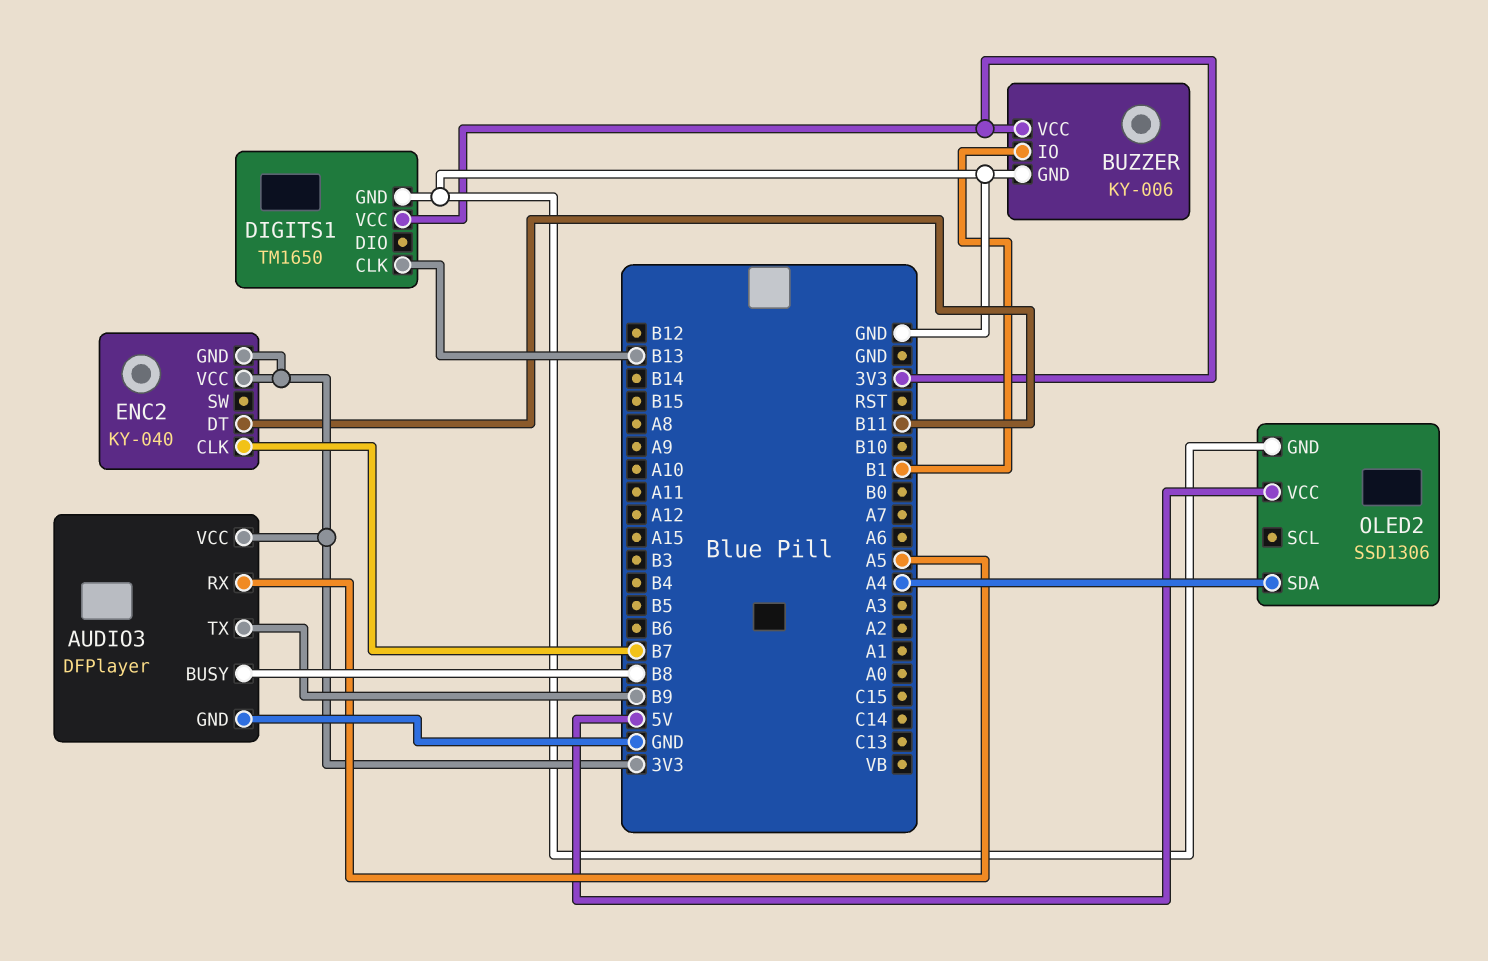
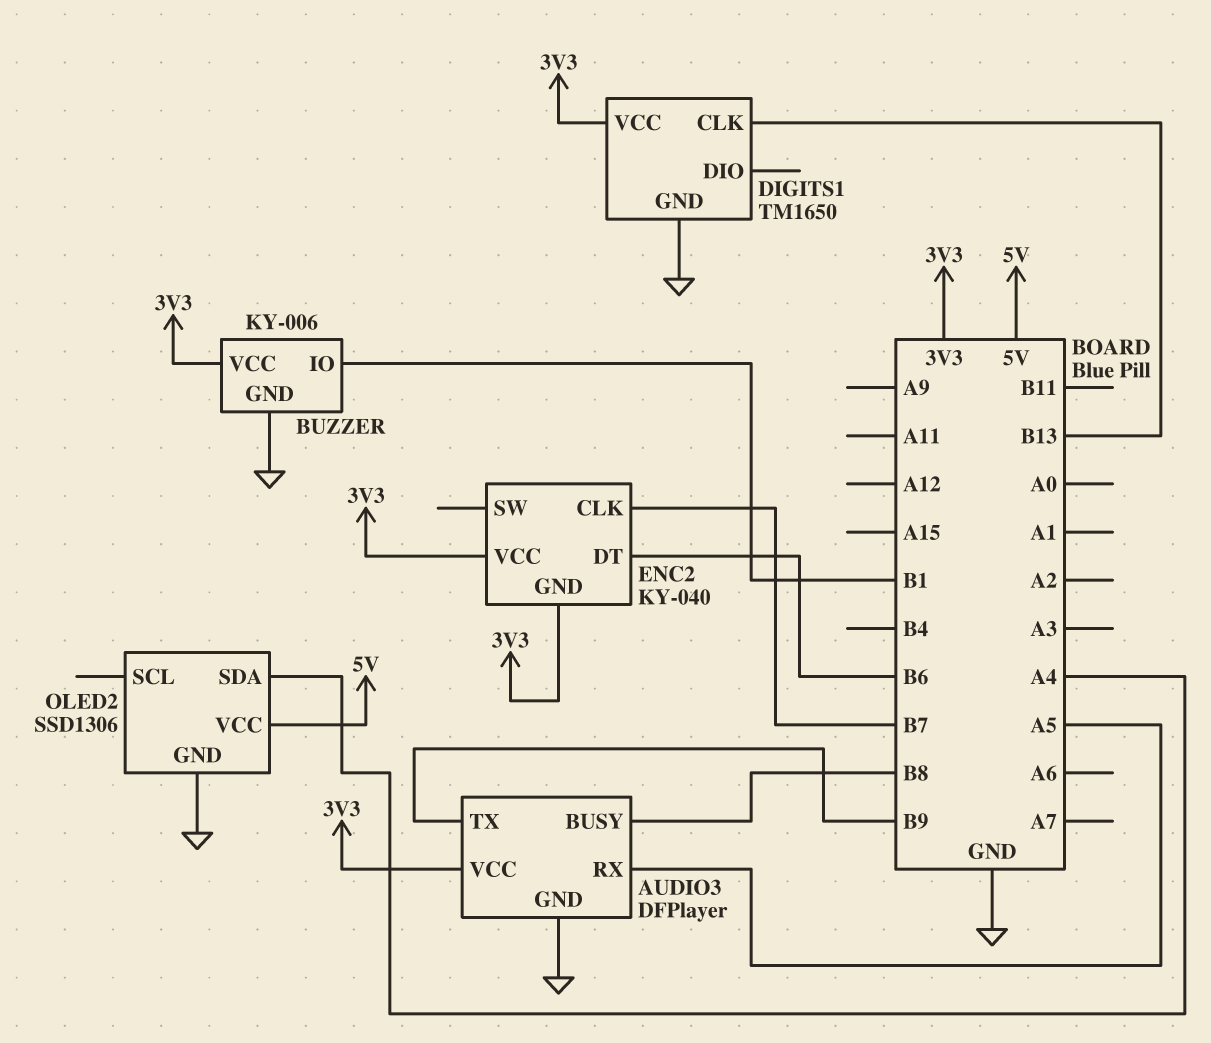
ENC2 pin DT: B11 -> B6

